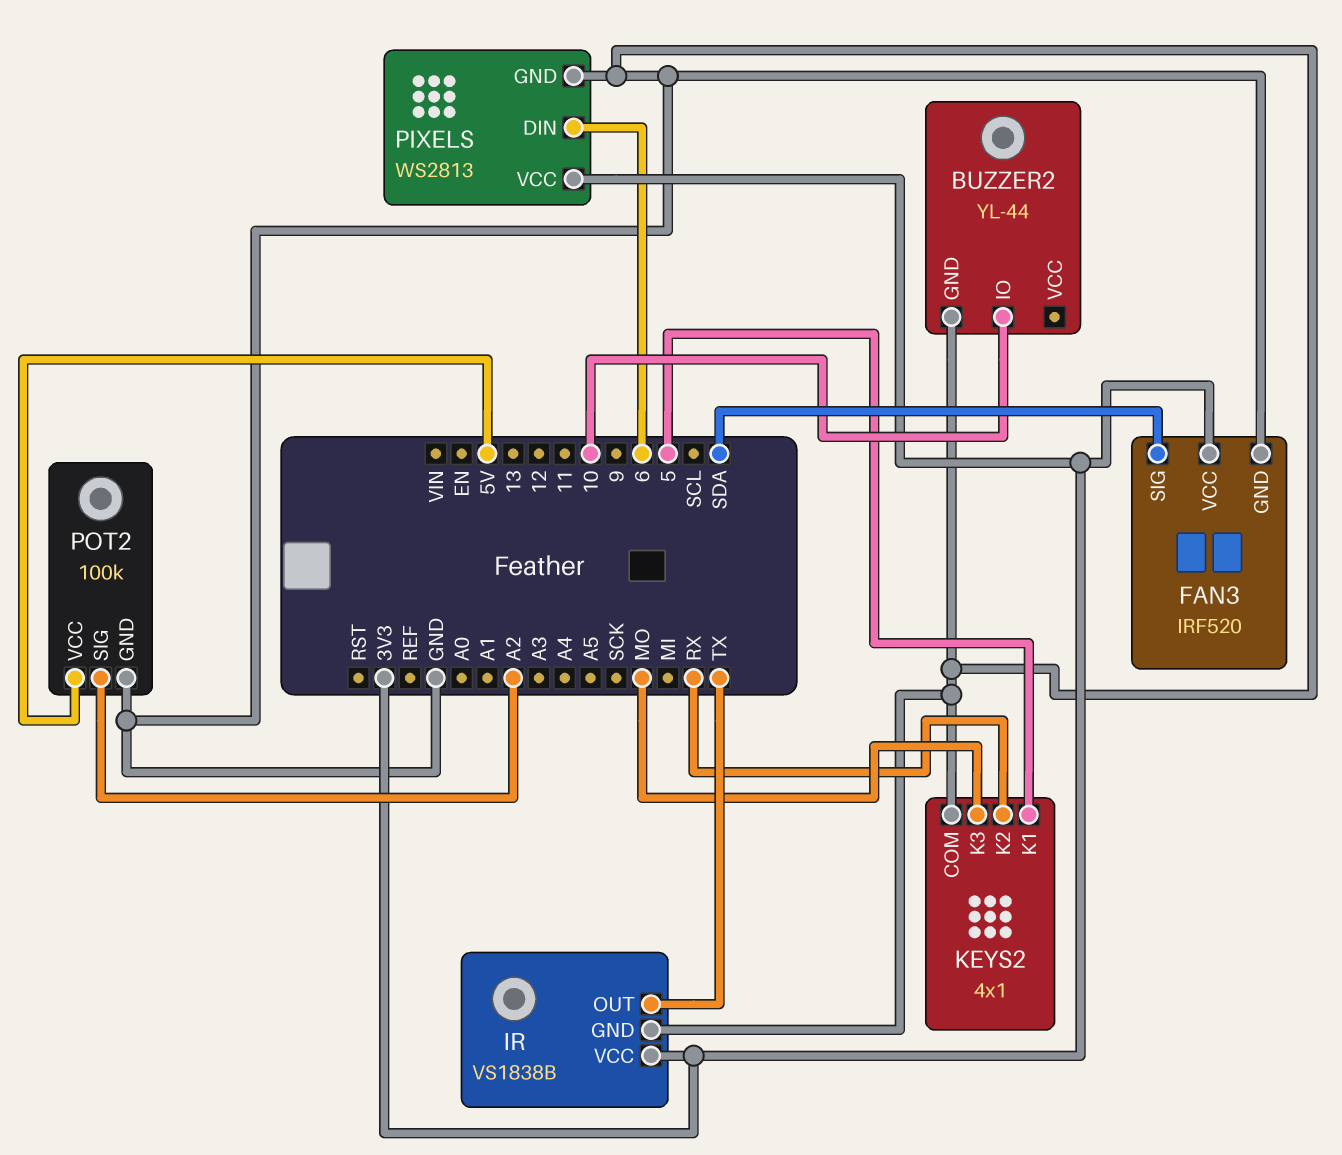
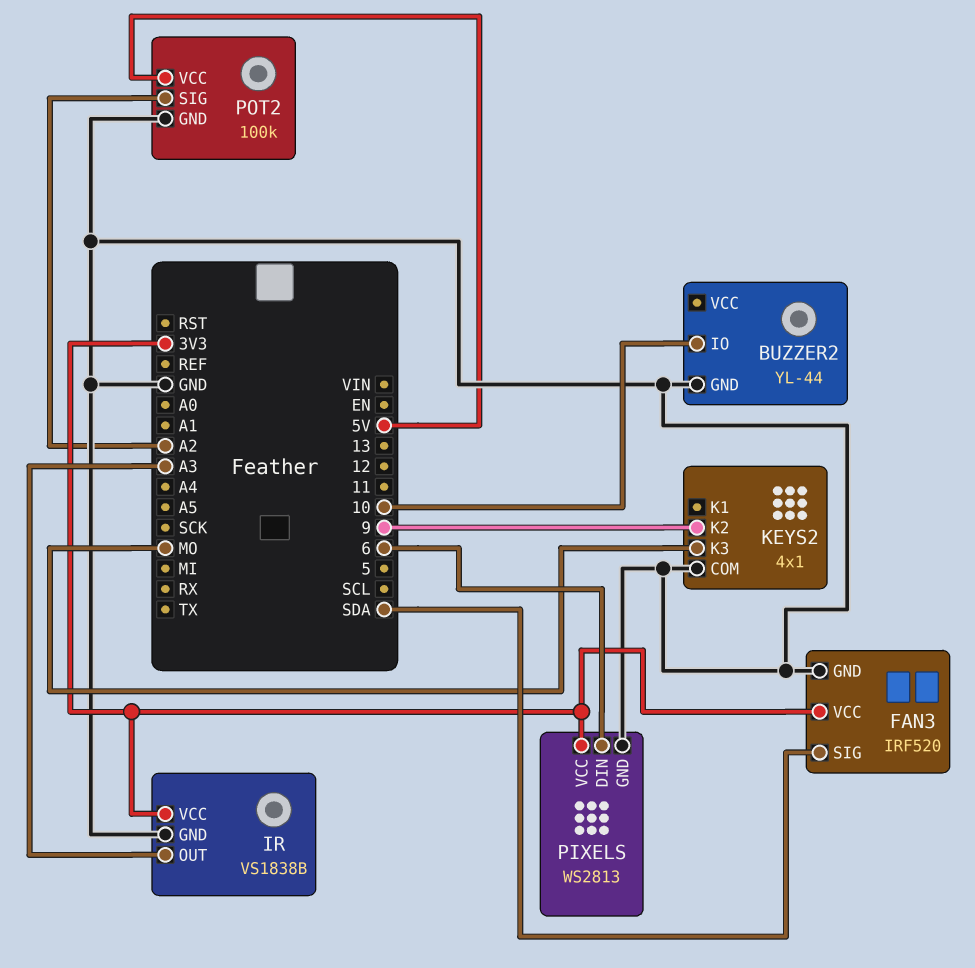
IR pin OUT: TX -> A3
KEYS2 pin K1: 5 -> none
KEYS2 pin K2: RX -> 9

